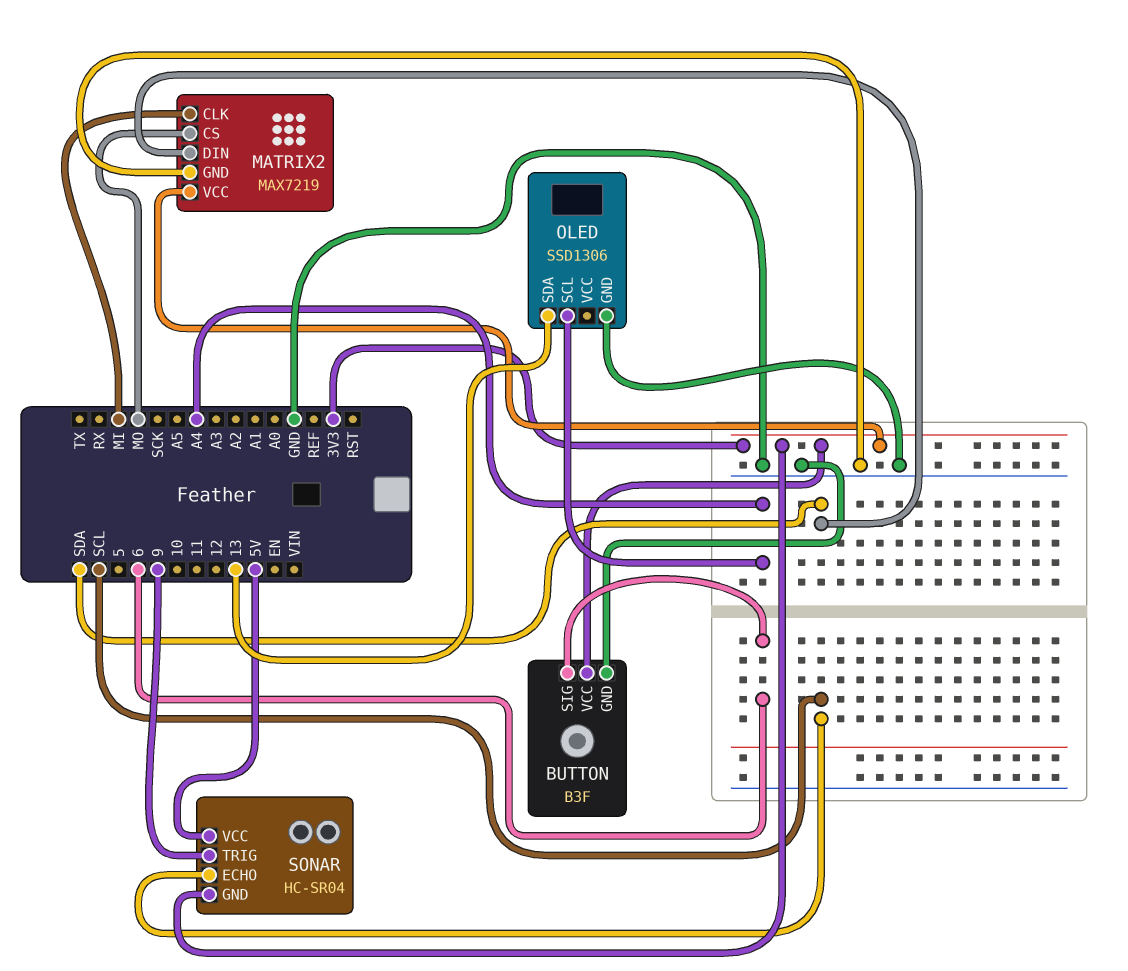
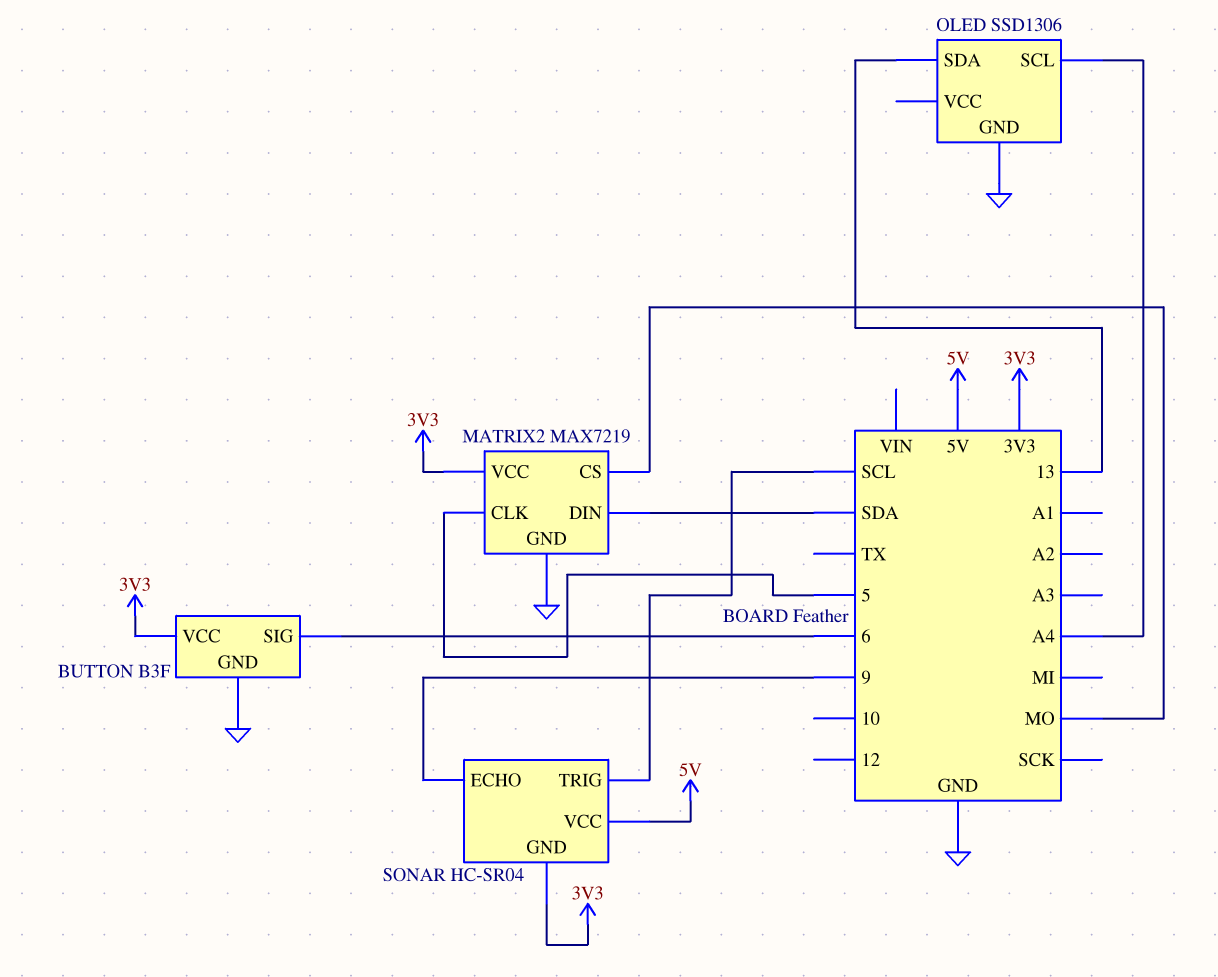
MATRIX2 pin CLK: MI -> 5
SONAR pin ECHO: SCL -> 9
SONAR pin TRIG: 9 -> SCL

